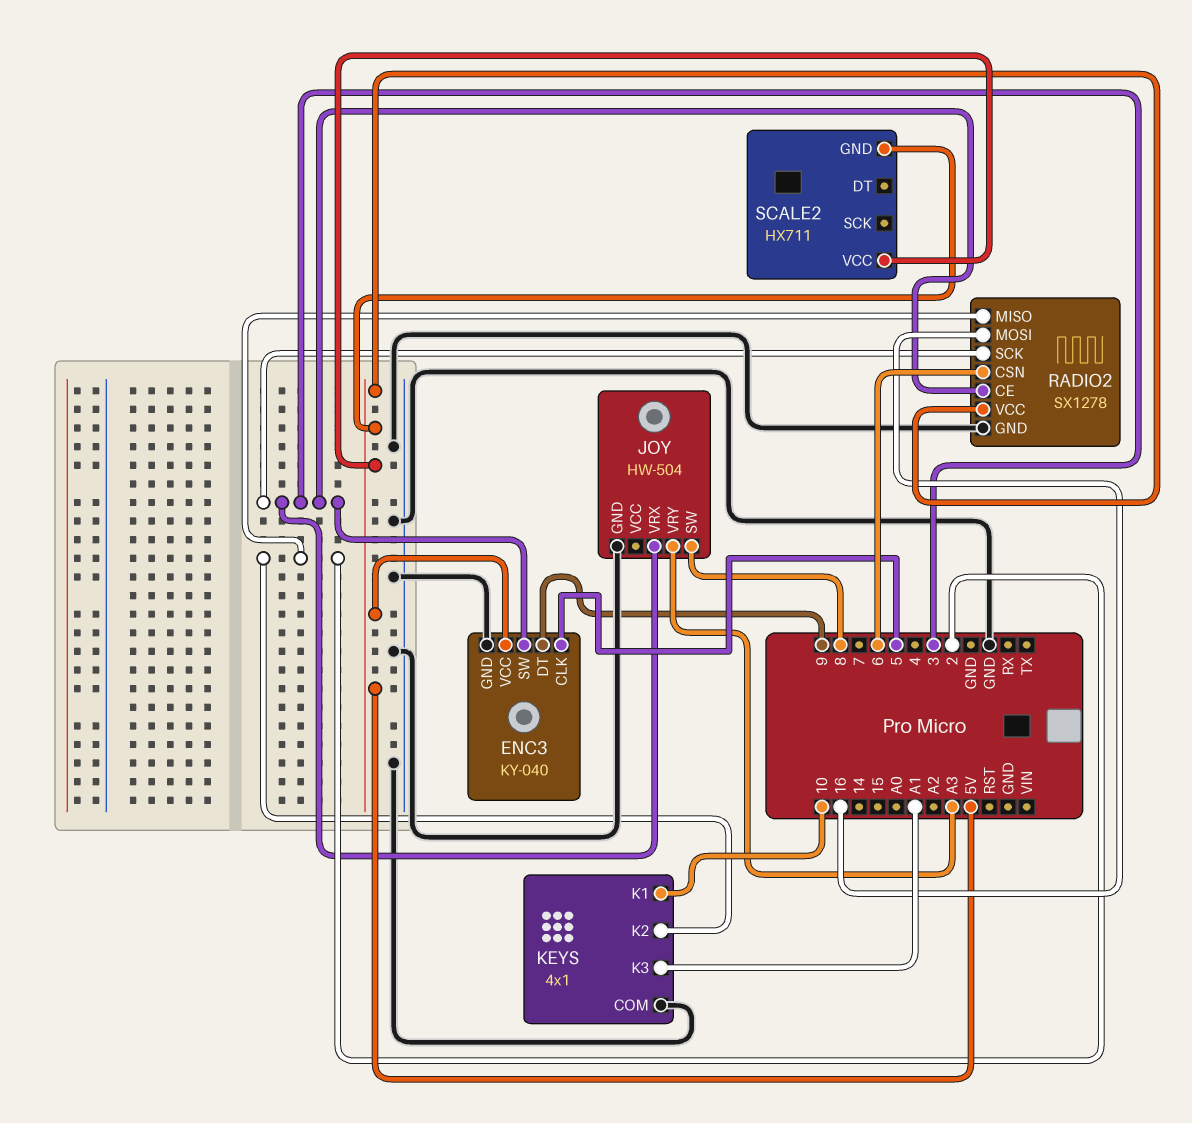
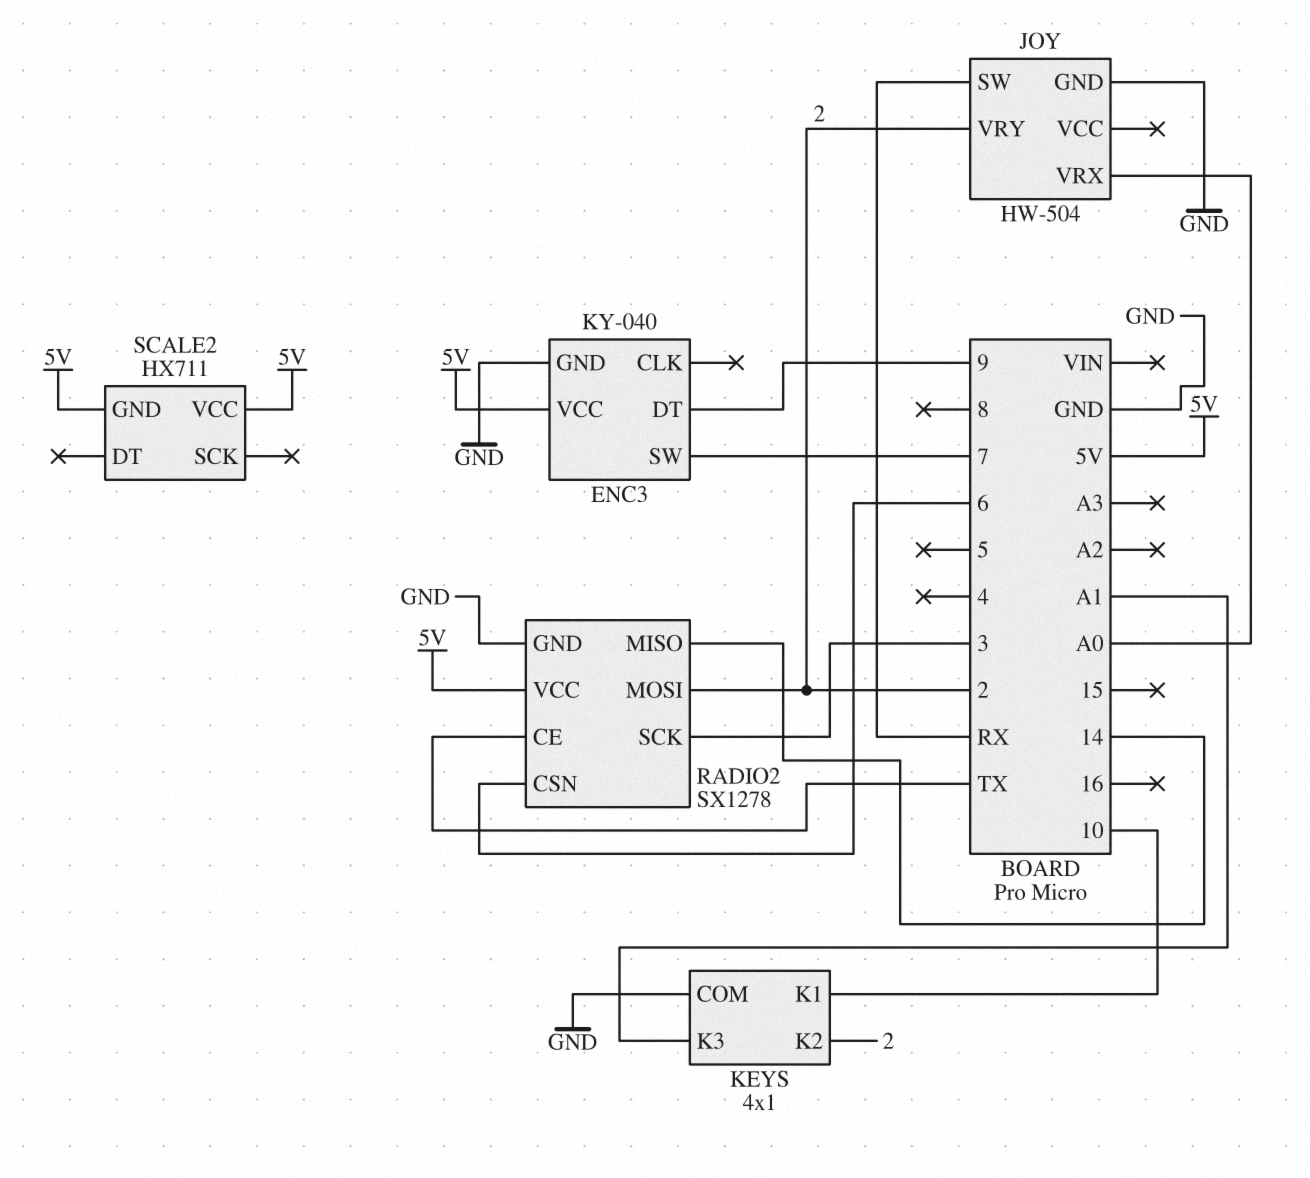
ENC3 pin CLK: 5 -> none
ENC3 pin SW: 3 -> 7
JOY pin SW: 8 -> RX
JOY pin VRX: 3 -> A0
JOY pin VRY: A3 -> 2
RADIO2 pin CE: 3 -> TX
RADIO2 pin MISO: 2 -> 14
RADIO2 pin MOSI: 16 -> 2

